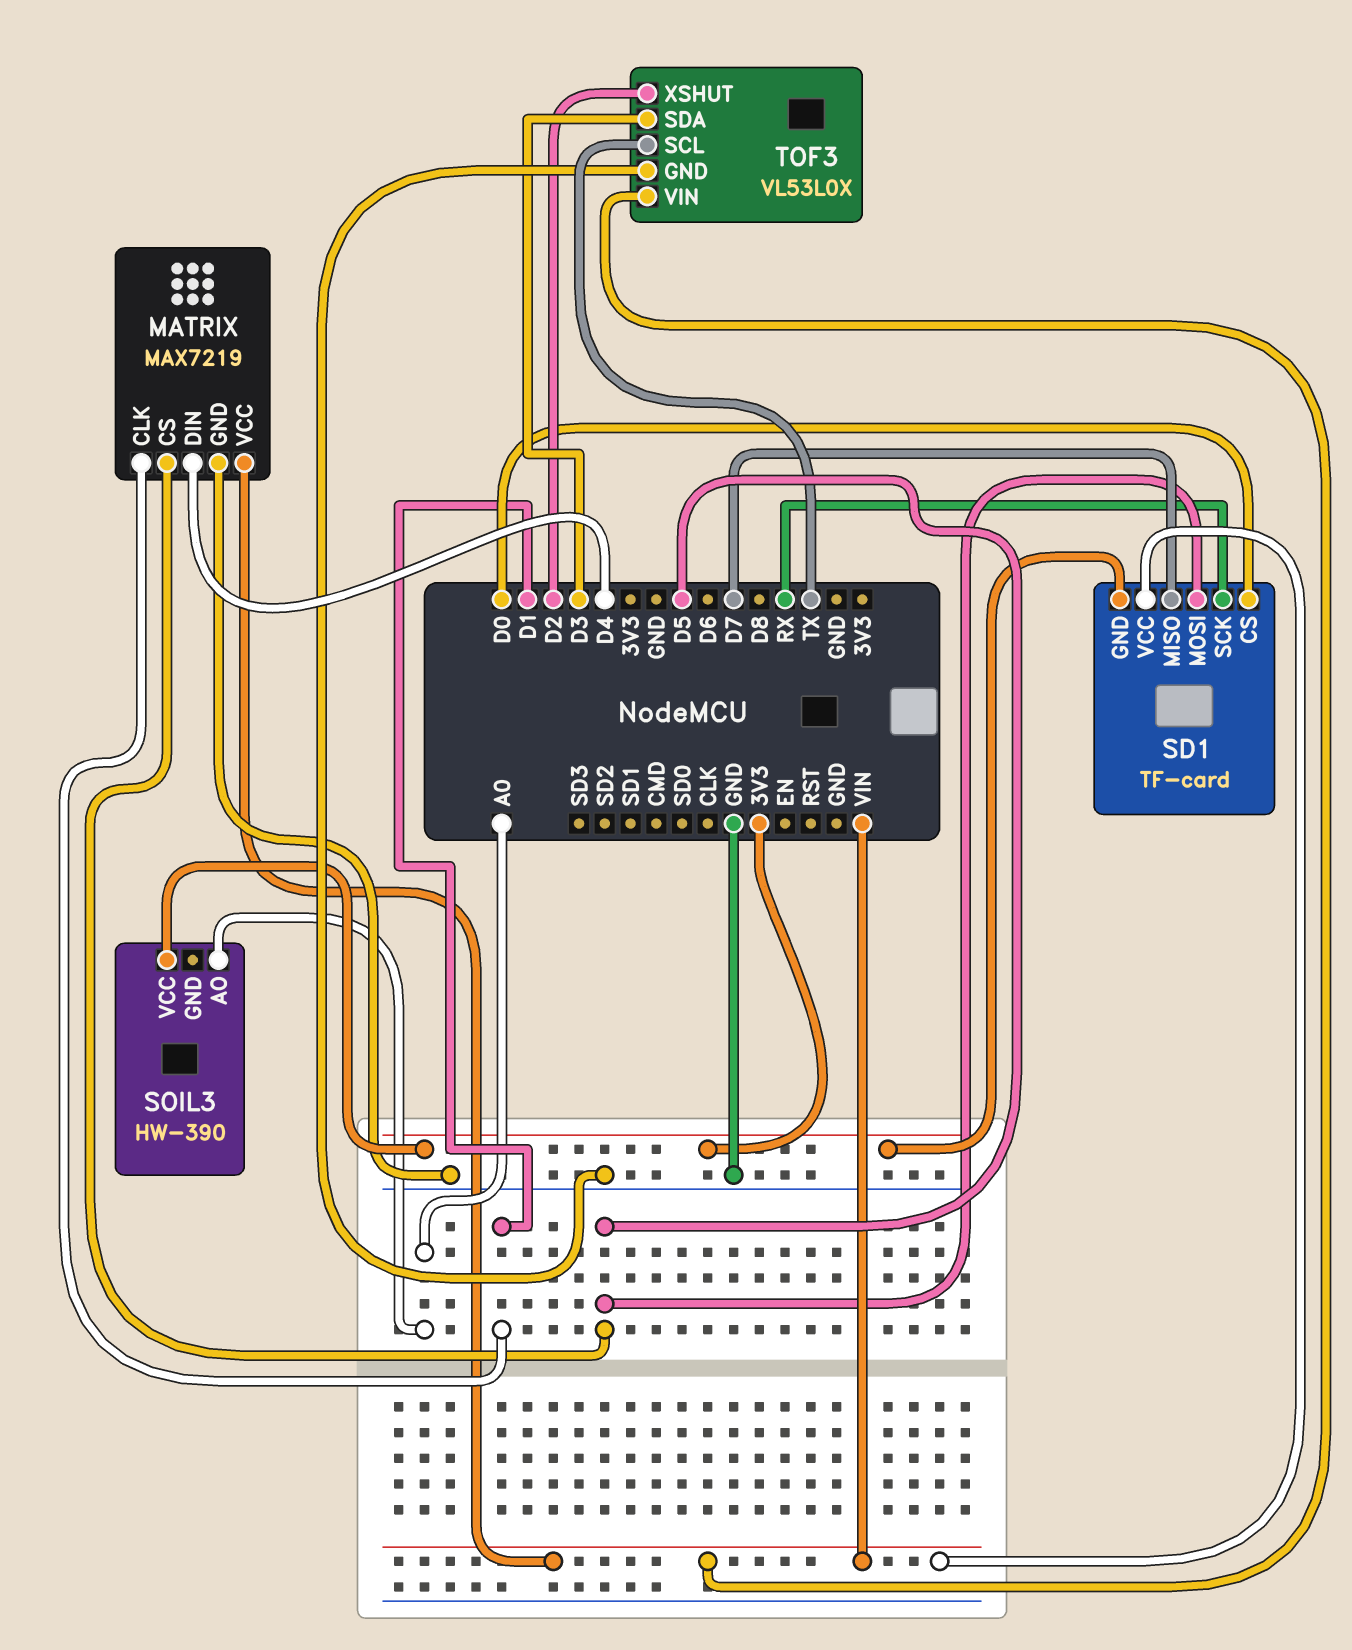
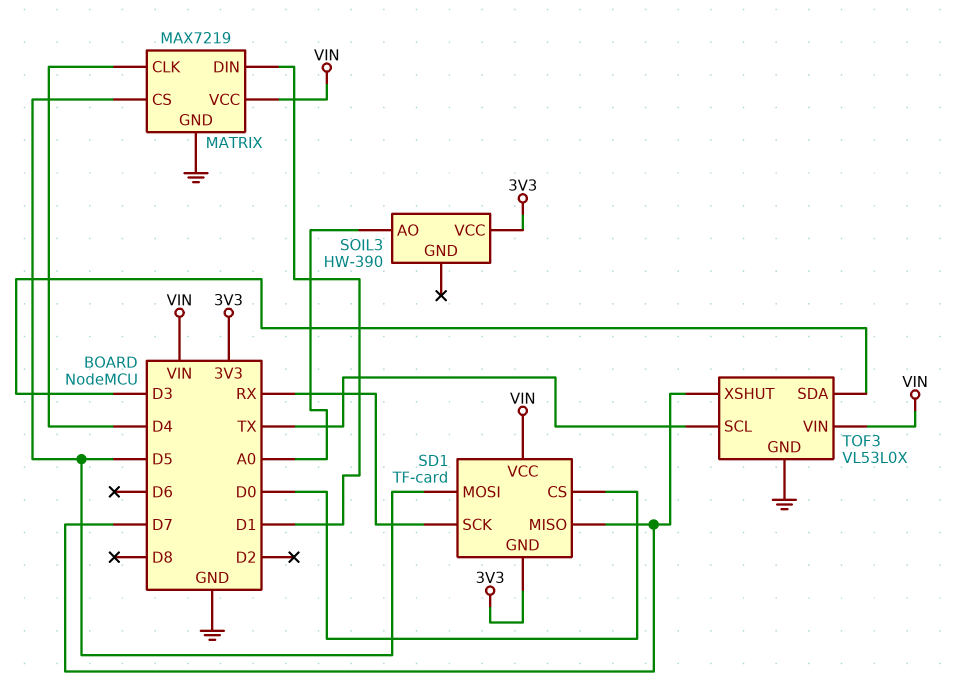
MATRIX pin CLK: D1 -> D4
MATRIX pin DIN: D4 -> D1
TOF3 pin XSHUT: D2 -> D7

